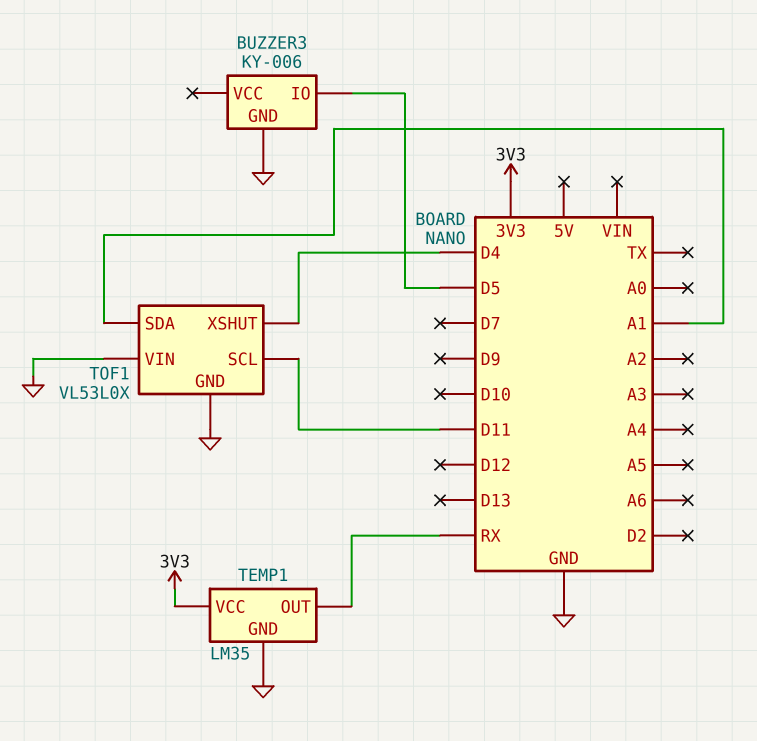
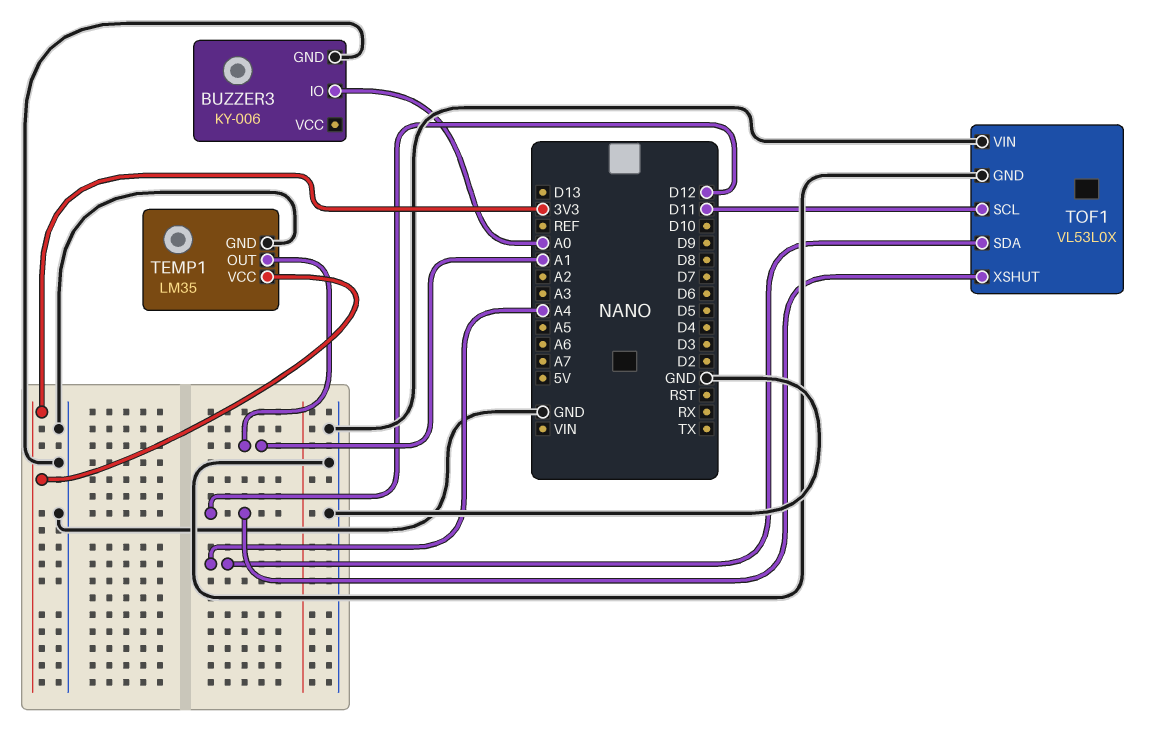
BUZZER3 pin IO: D5 -> A0
TEMP1 pin OUT: RX -> A1
TOF1 pin SDA: A1 -> A4
TOF1 pin XSHUT: D4 -> D12

